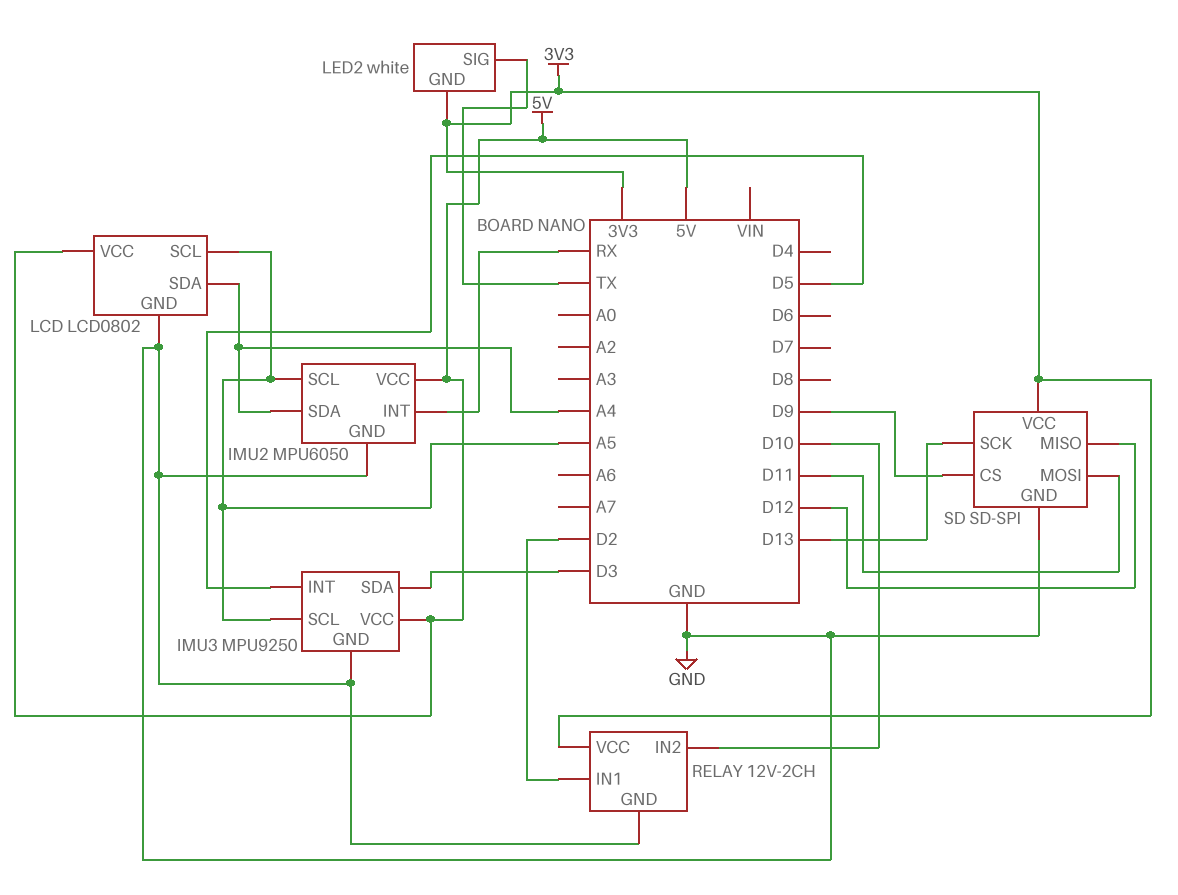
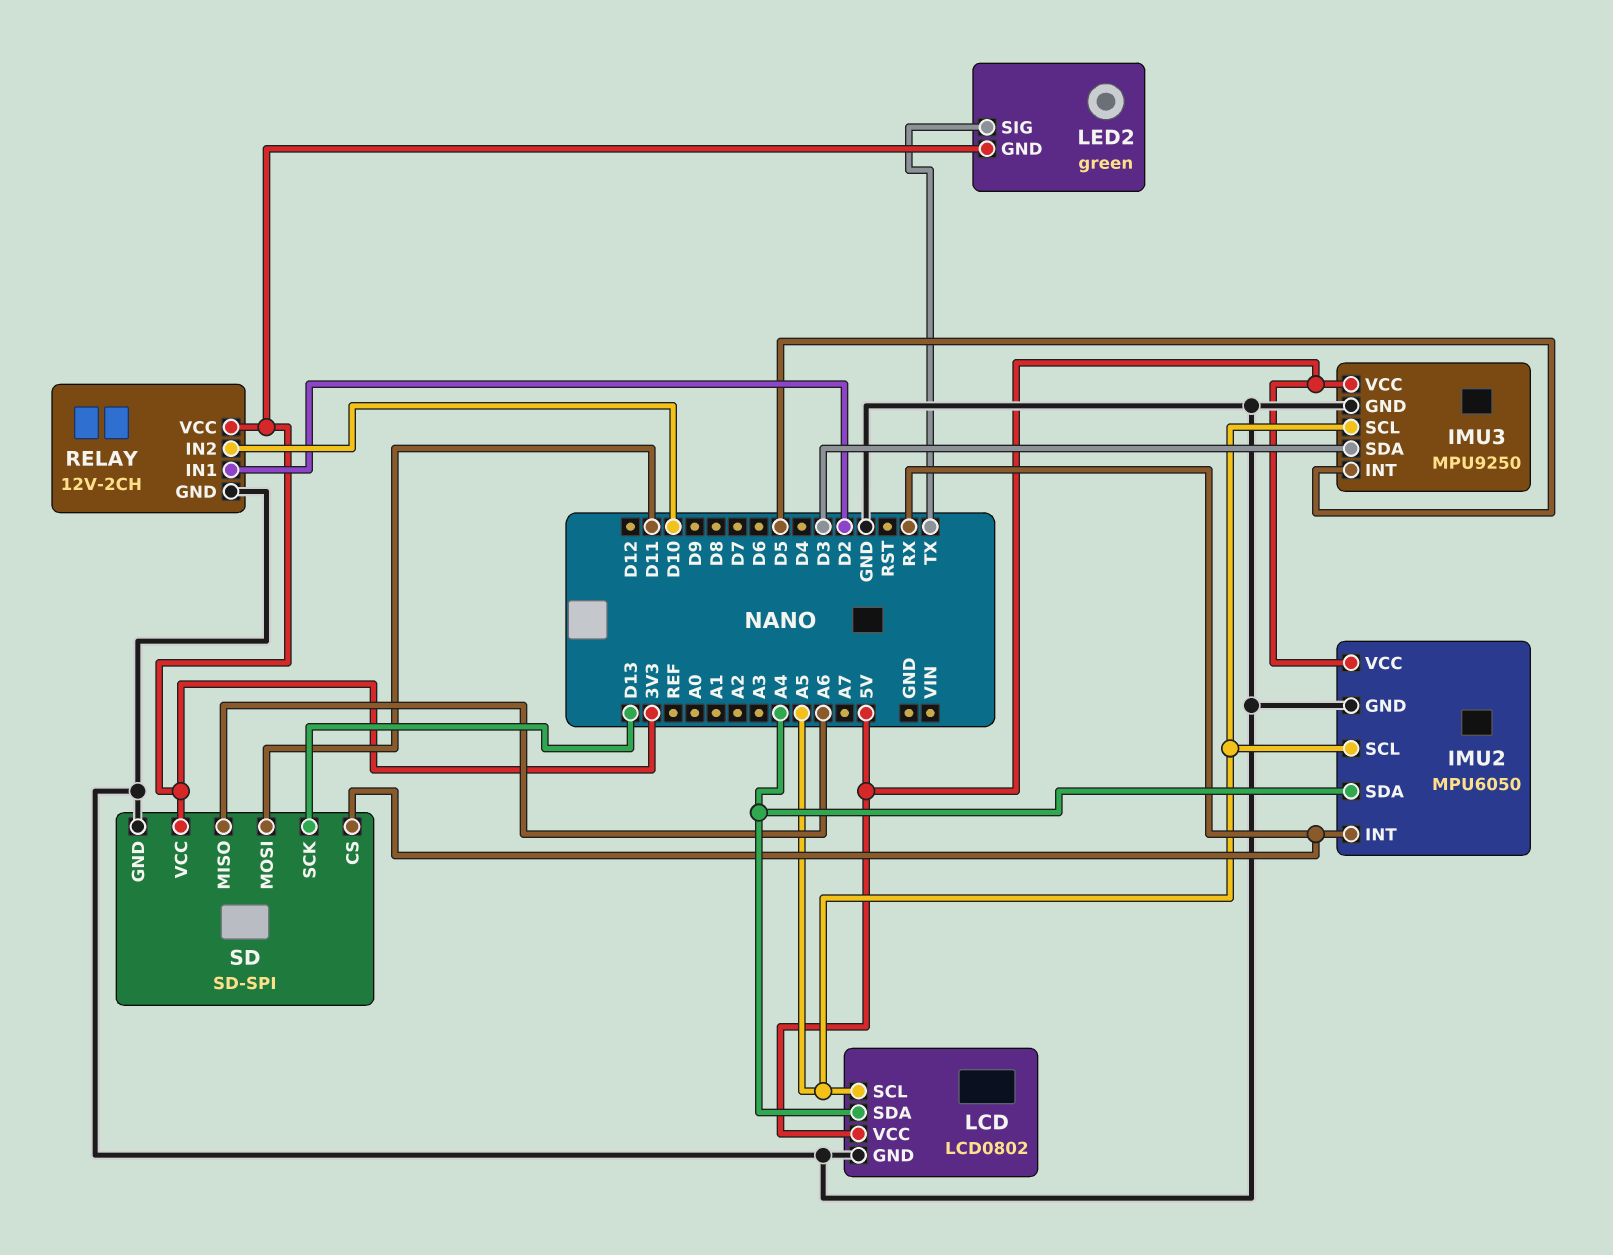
LED2: white -> green
SD pin CS: D9 -> RX
SD pin MISO: D12 -> A6

